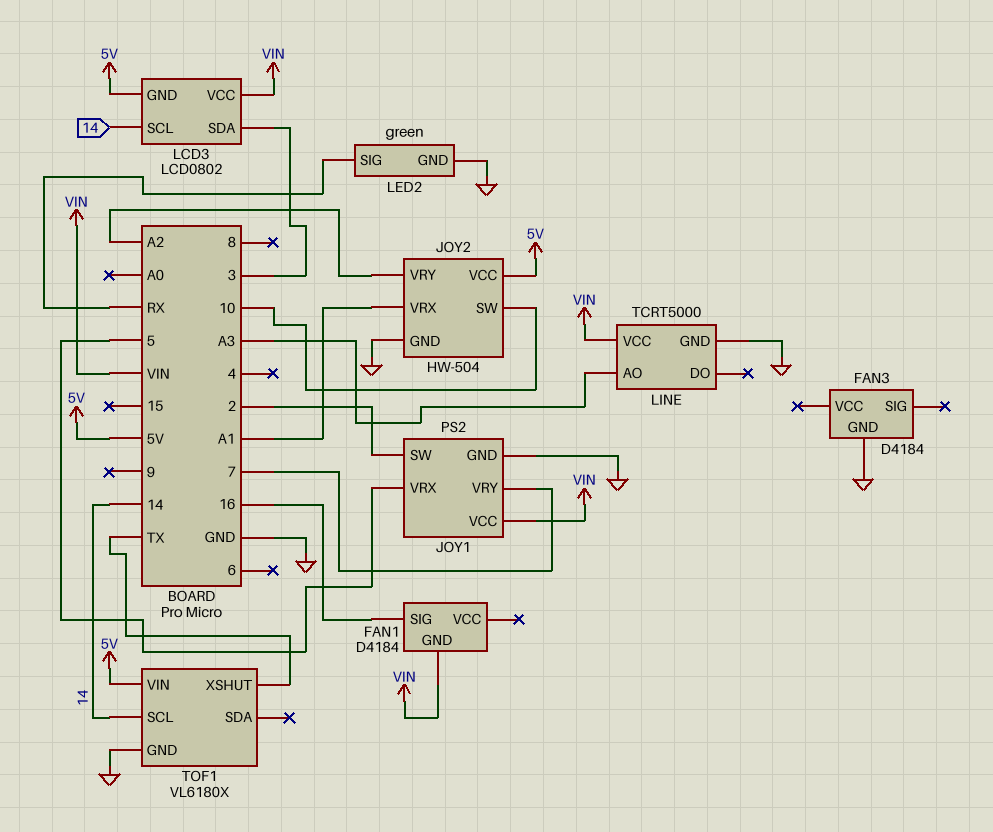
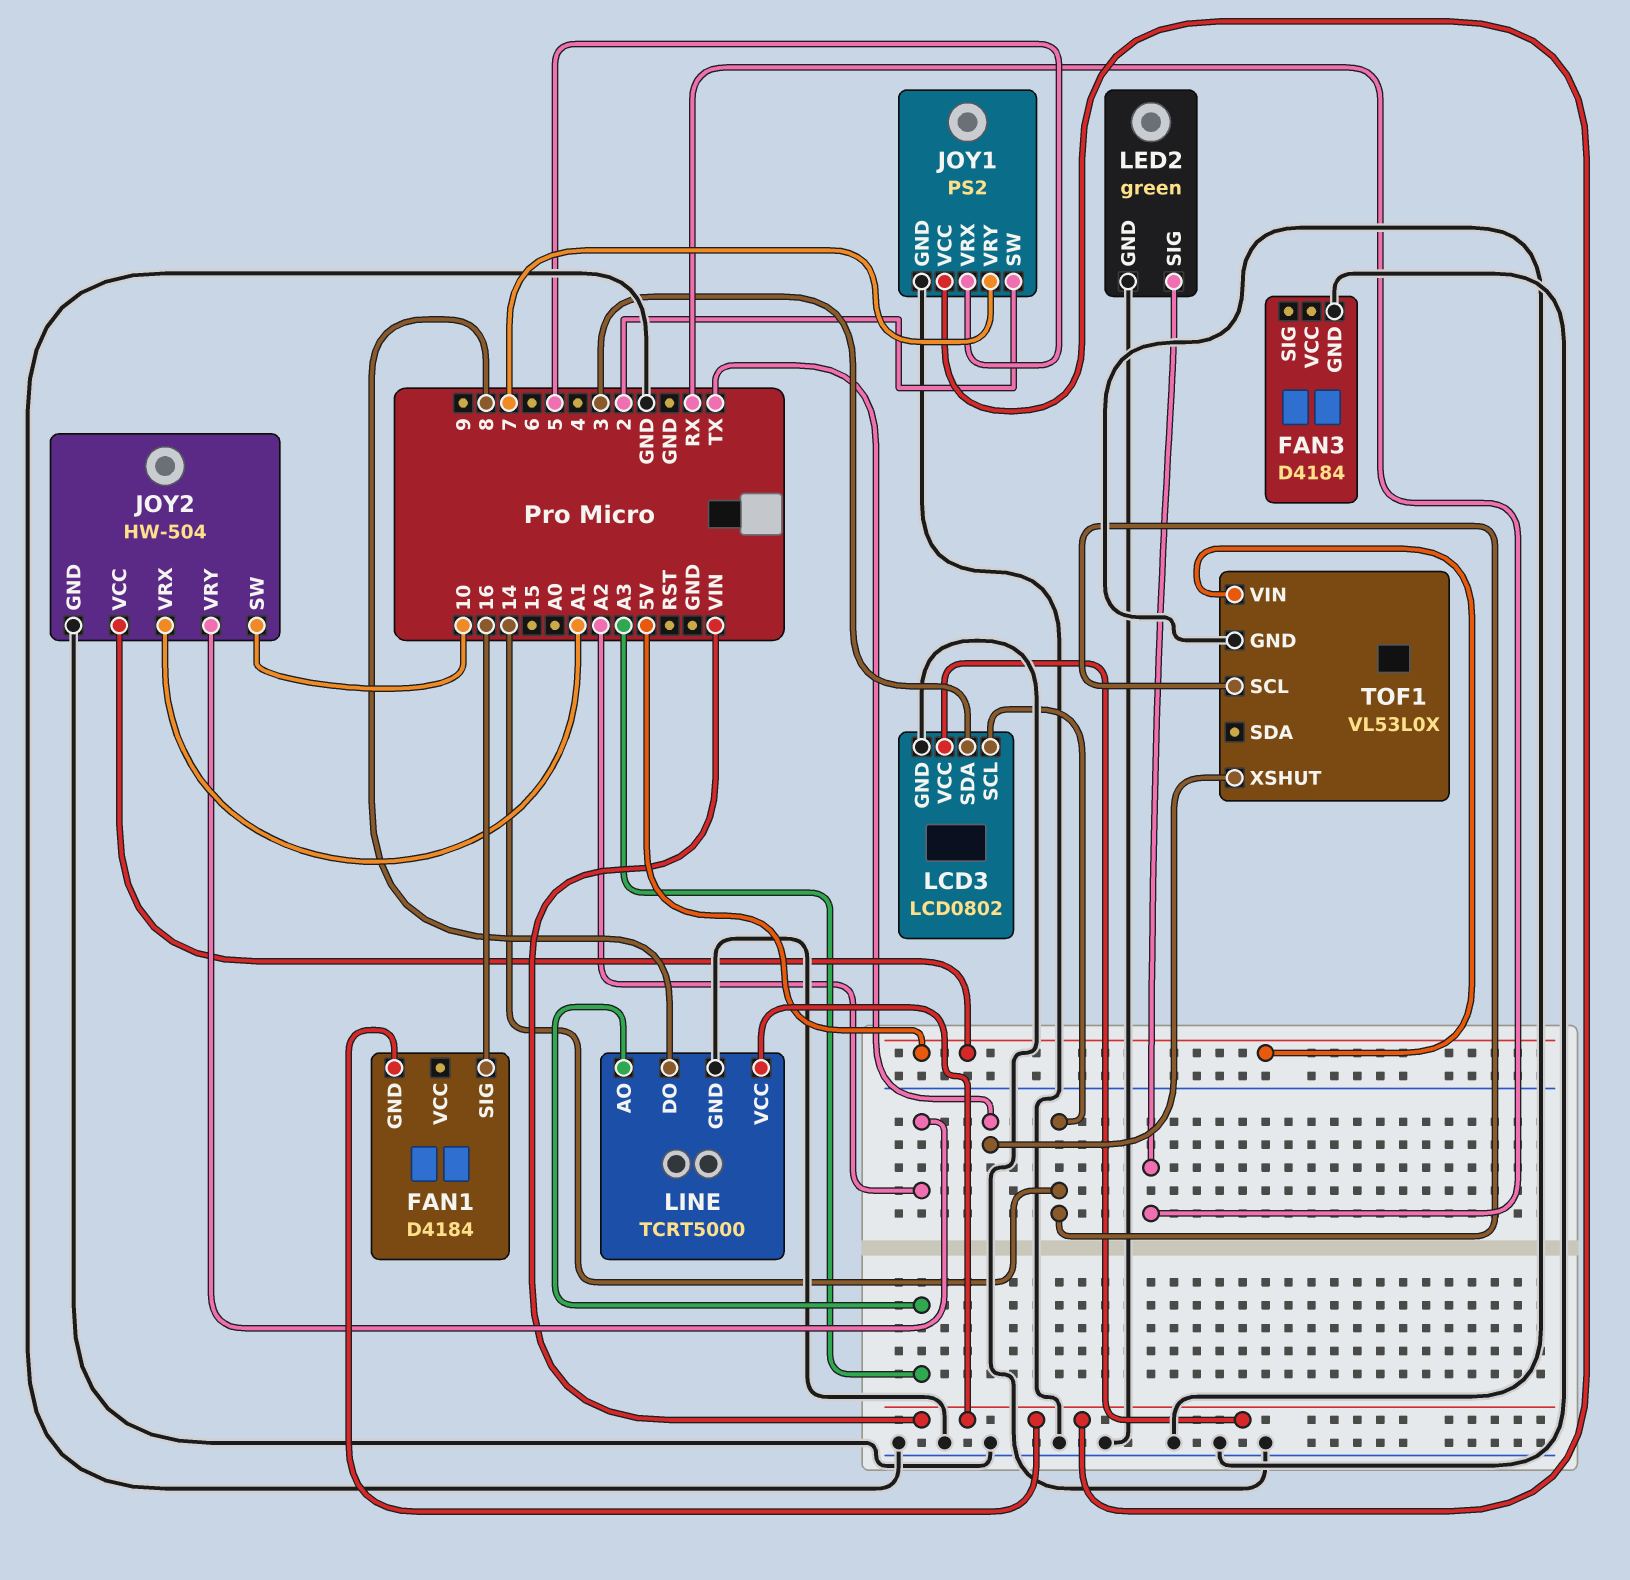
LCD3 pin GND: 5V -> GND
LINE pin DO: none -> 8
TOF1: VL6180X -> VL53L0X

